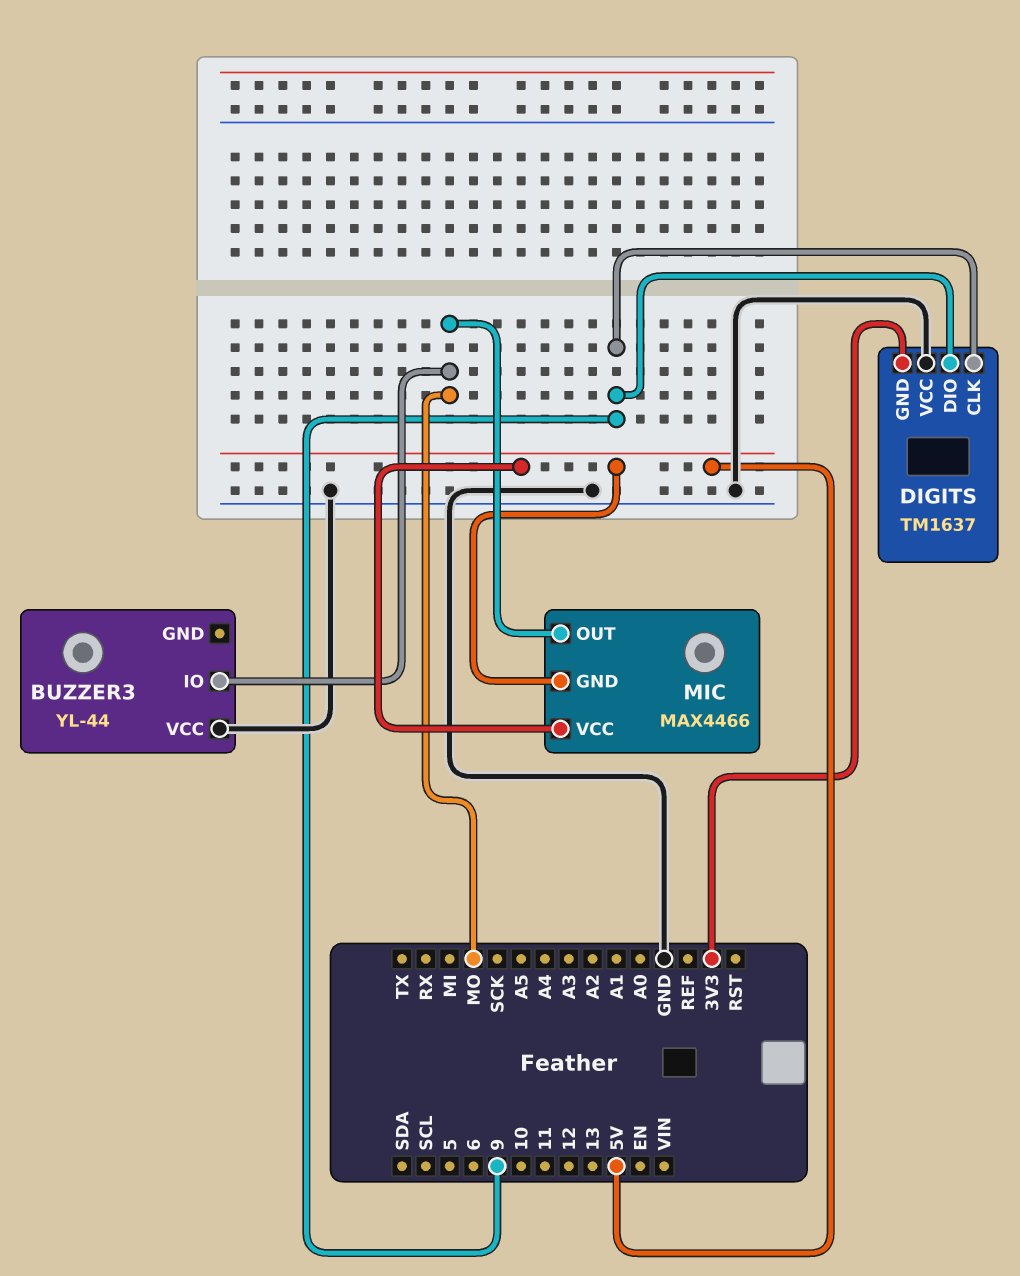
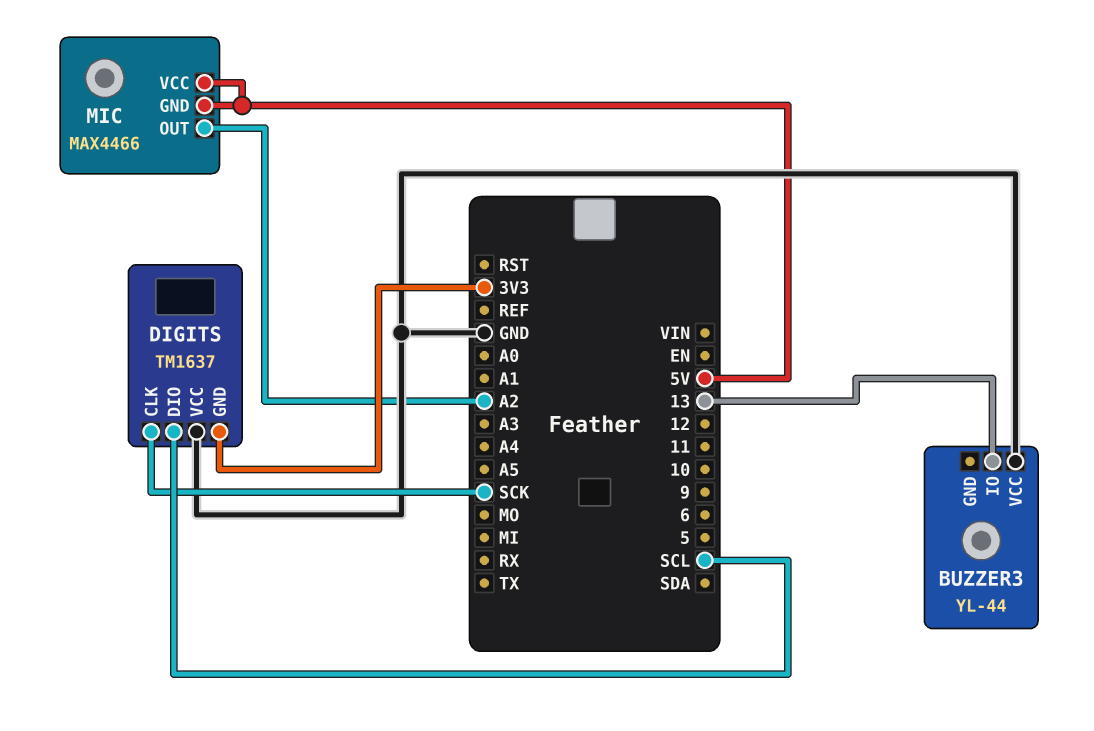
BUZZER3 pin IO: MO -> 13
DIGITS pin CLK: 9 -> SCK
DIGITS pin DIO: 9 -> SCL
MIC pin OUT: MO -> A2

